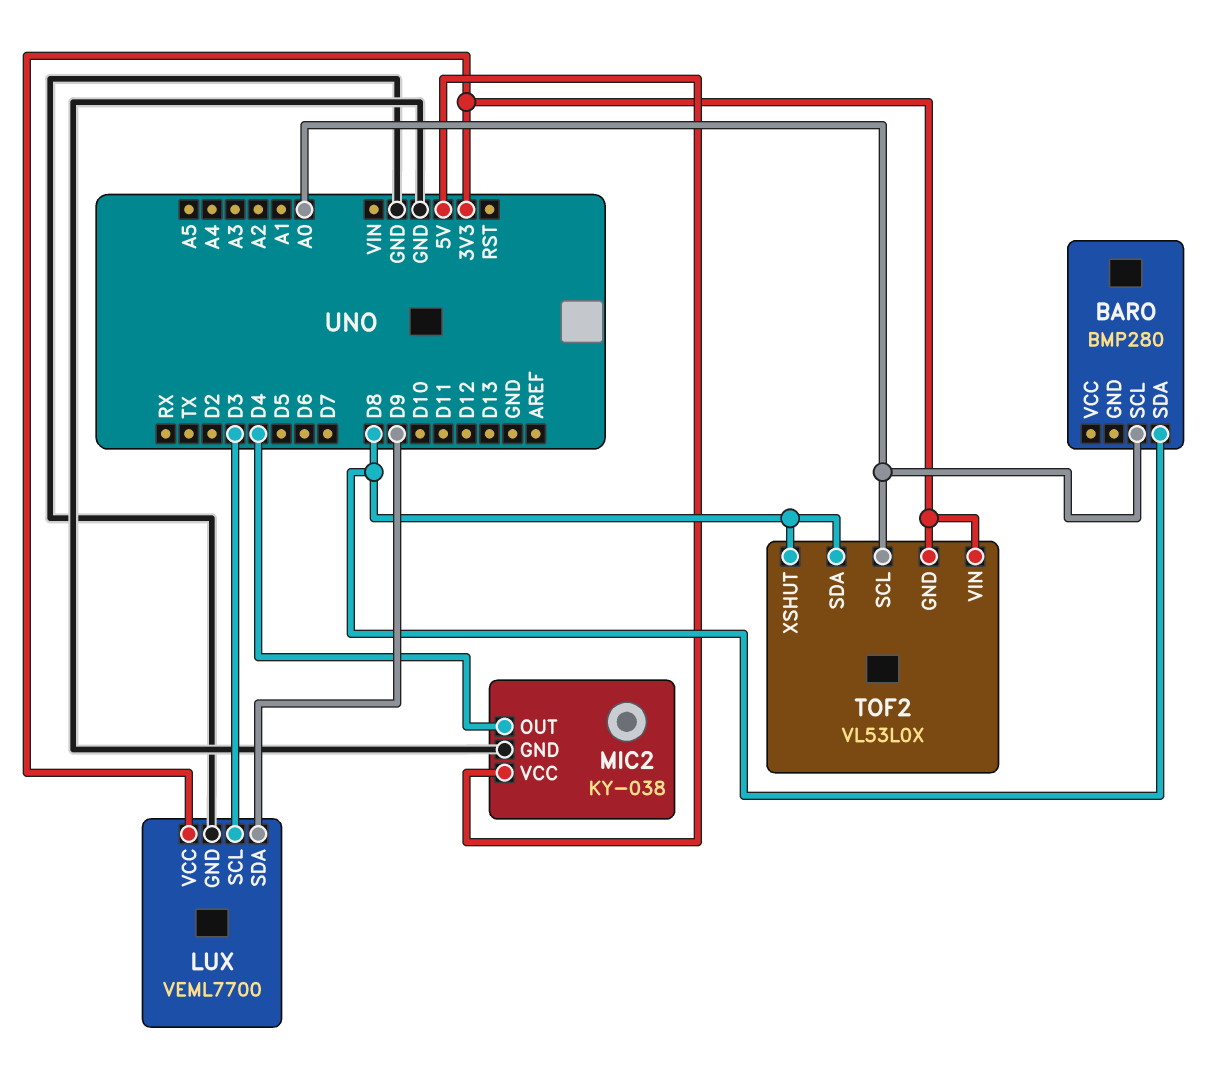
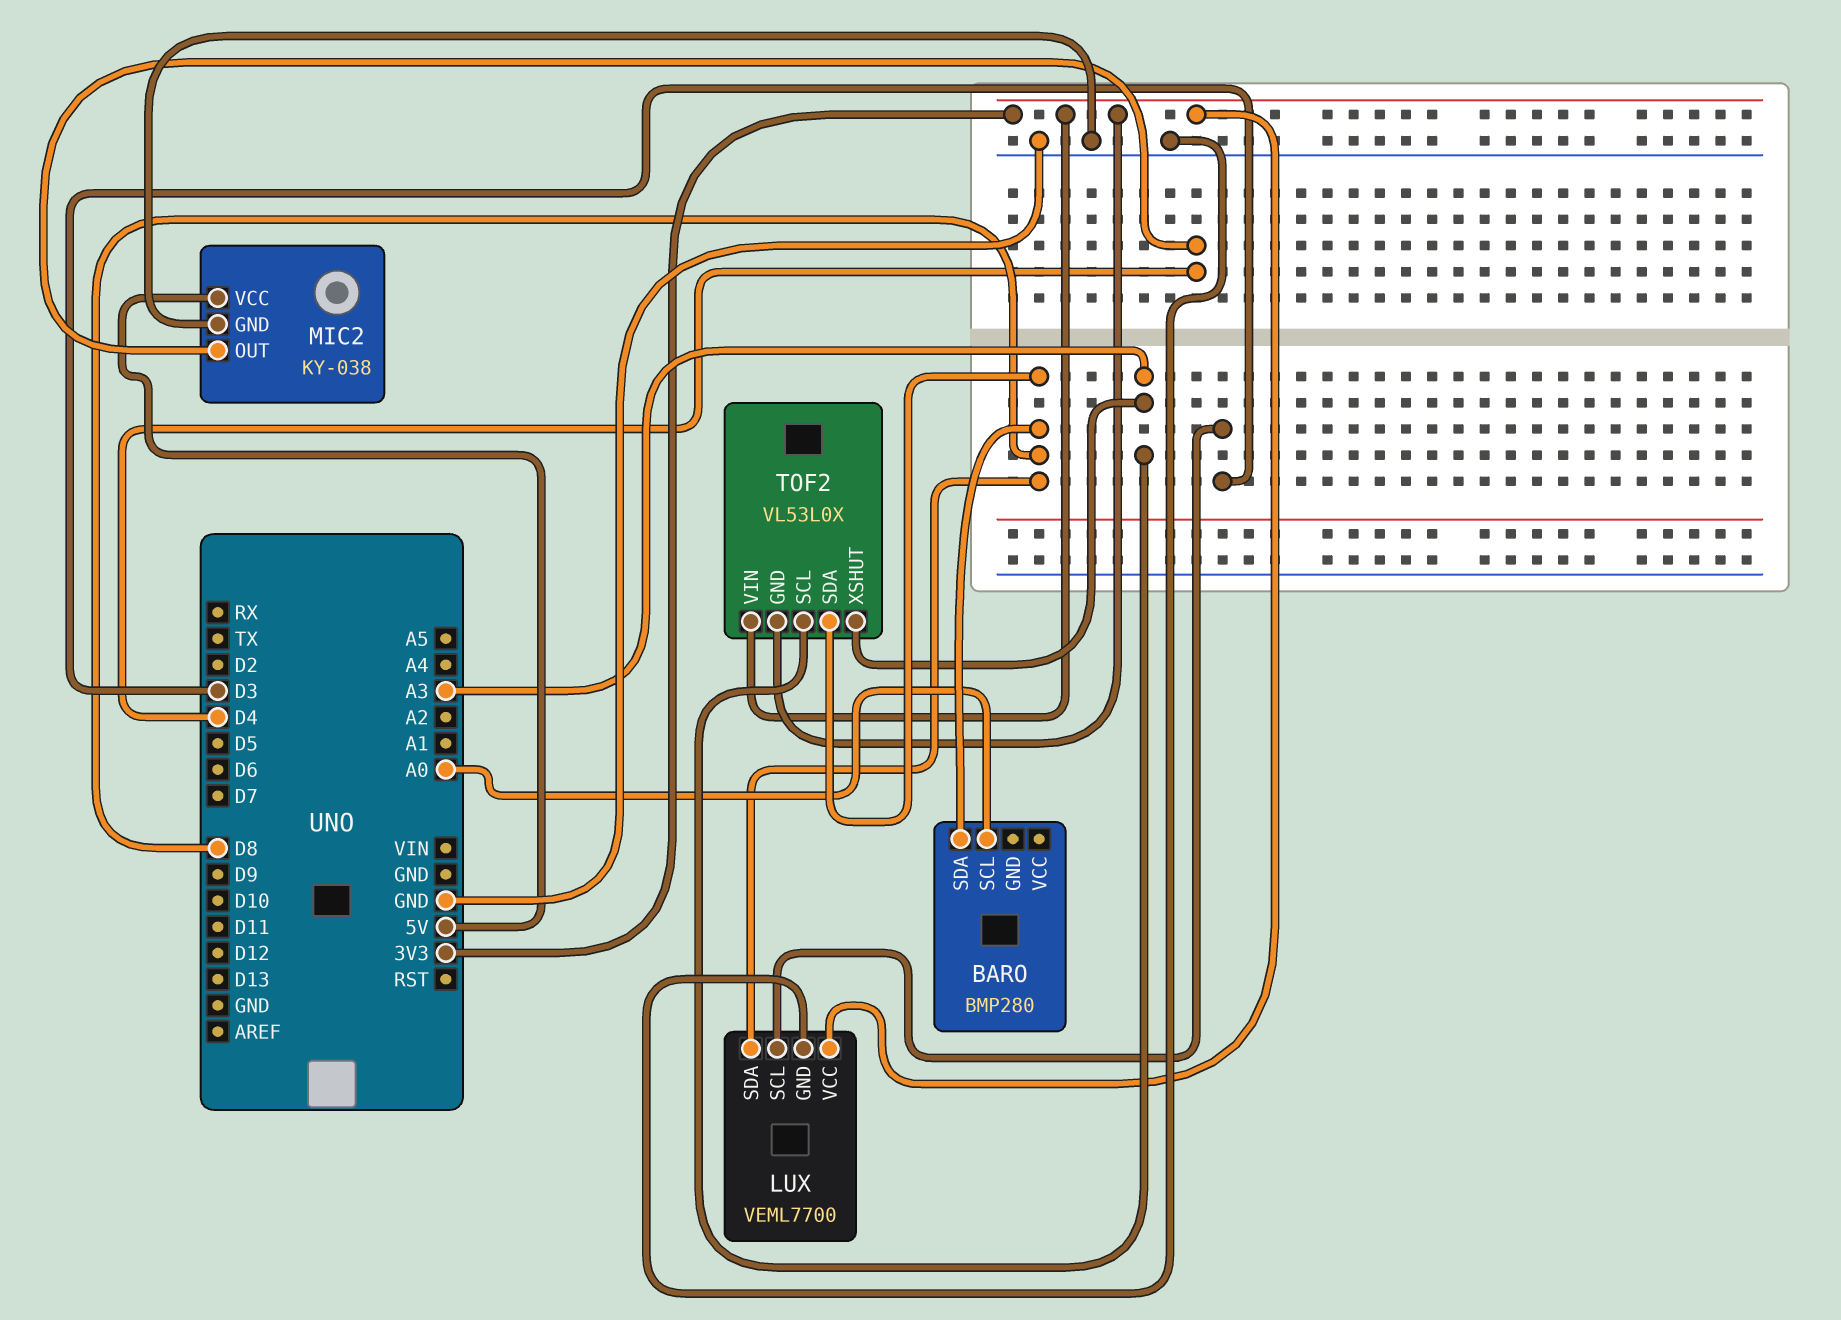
LUX pin SDA: D9 -> D8
TOF2 pin SCL: A0 -> A3
TOF2 pin XSHUT: D8 -> A3

